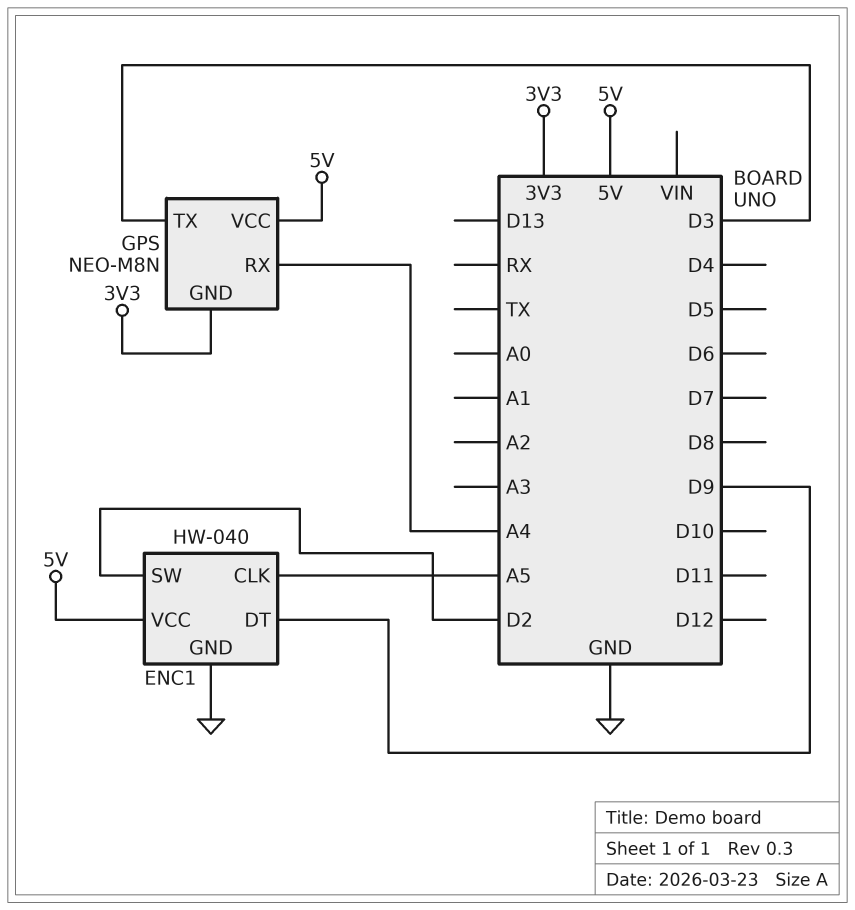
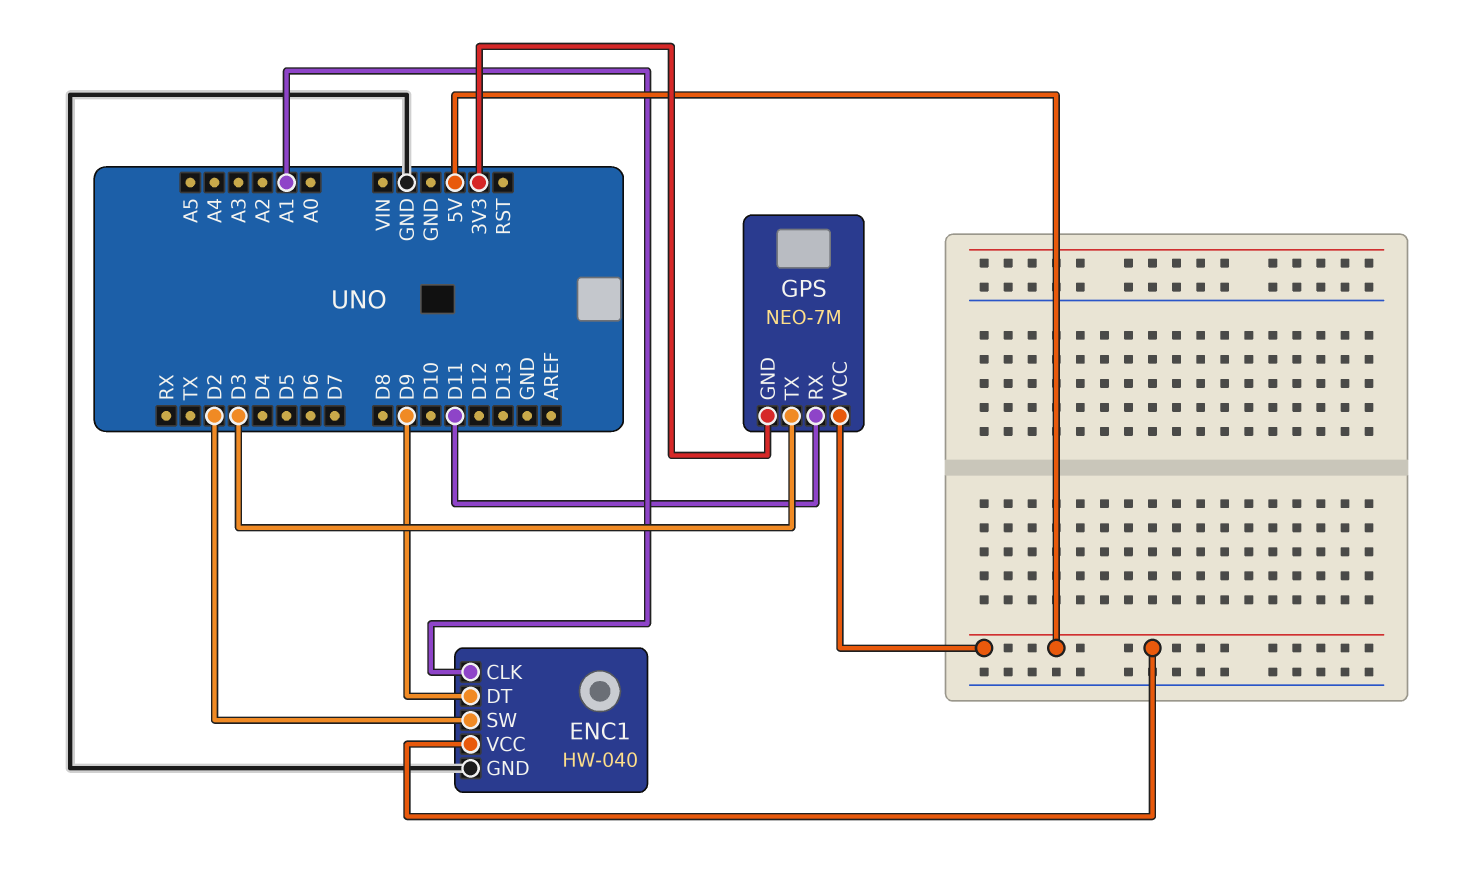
ENC1 pin CLK: A5 -> A1
GPS: NEO-M8N -> NEO-7M
GPS pin RX: A4 -> D11

